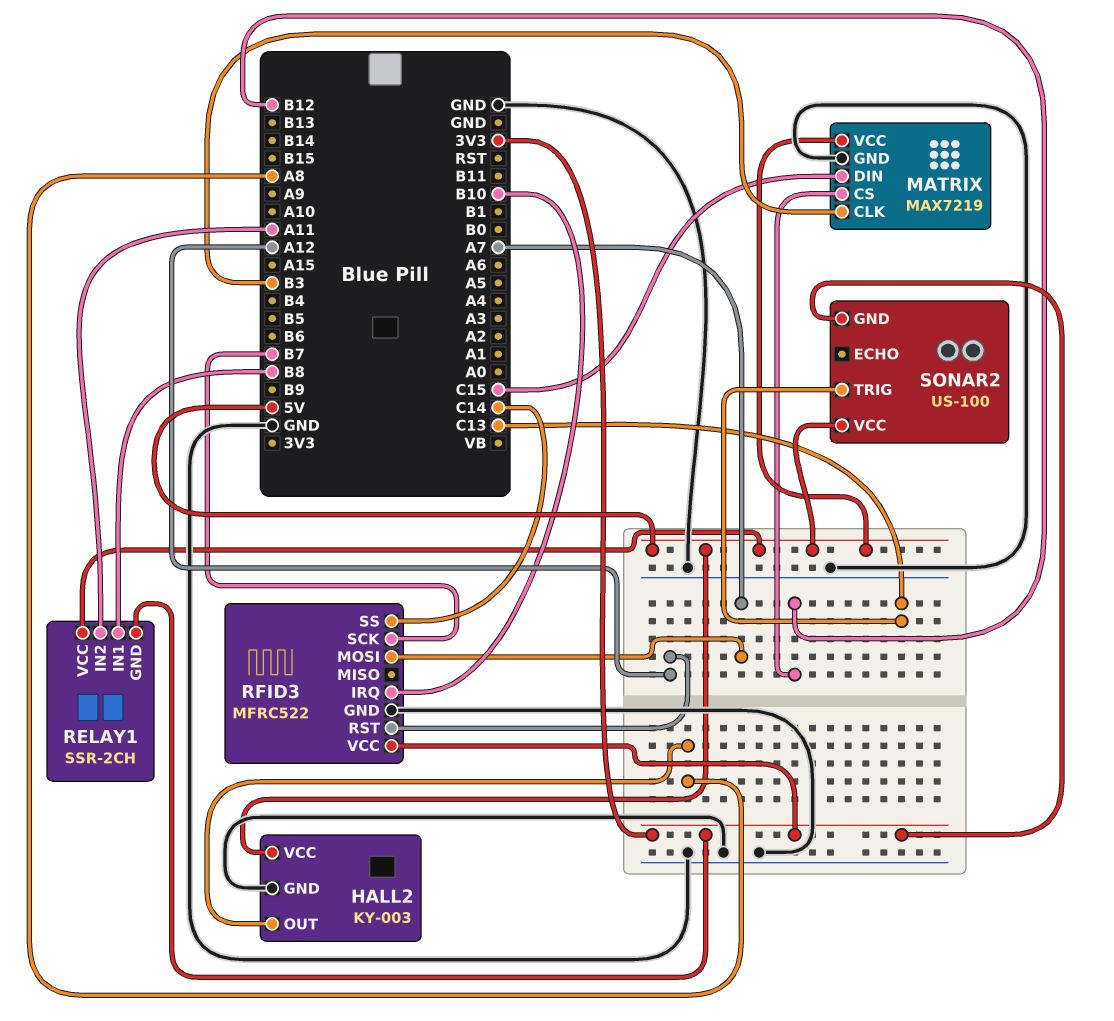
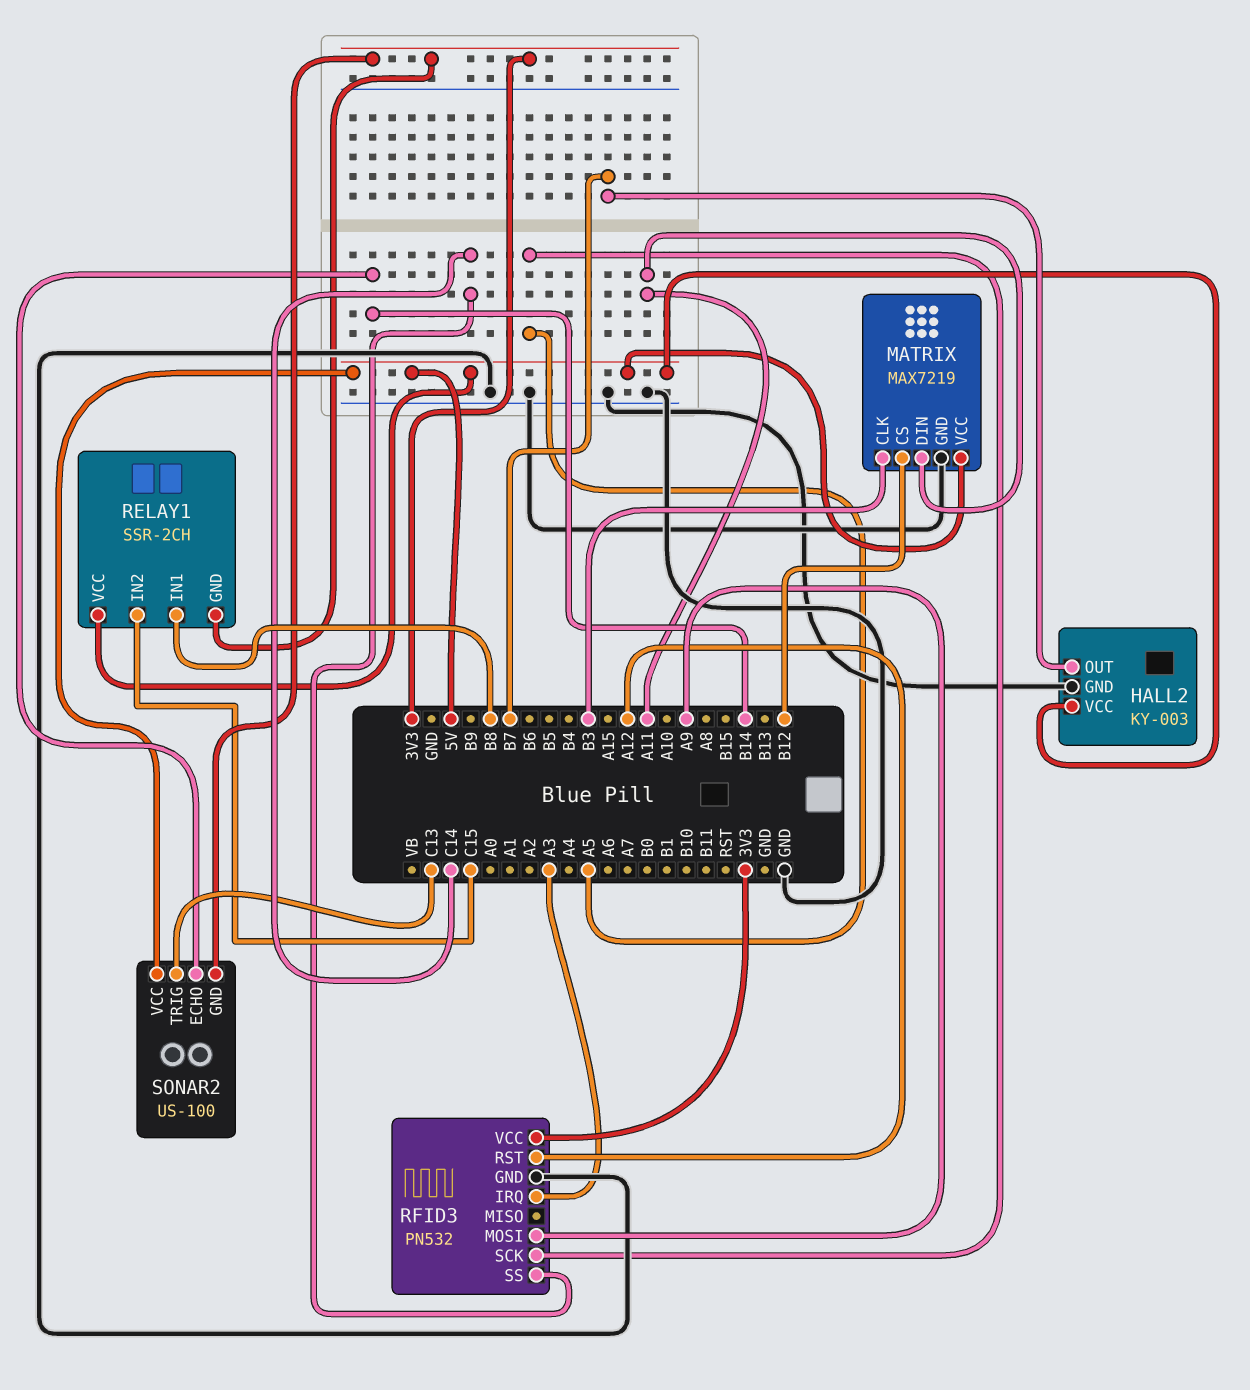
HALL2 pin OUT: A8 -> B7
MATRIX pin DIN: C15 -> A11
RELAY1 pin IN2: A11 -> C15
RFID3: MFRC522 -> PN532
RFID3 pin IRQ: B10 -> A3
RFID3 pin MOSI: A7 -> A9
RFID3 pin SCK: B7 -> A5
SONAR2 pin ECHO: none -> B14

